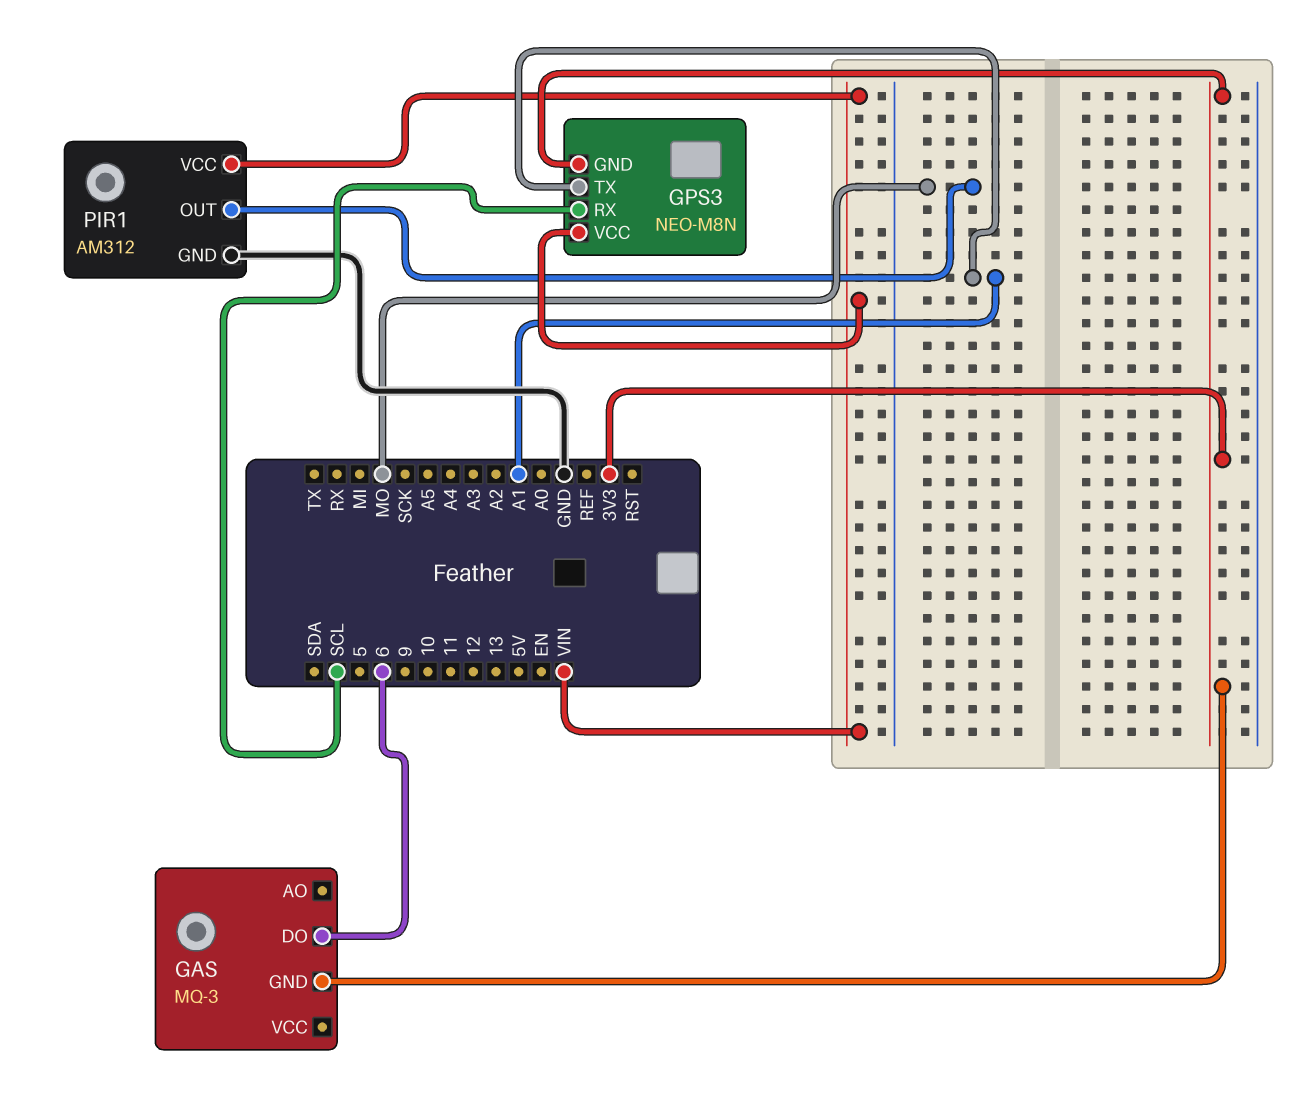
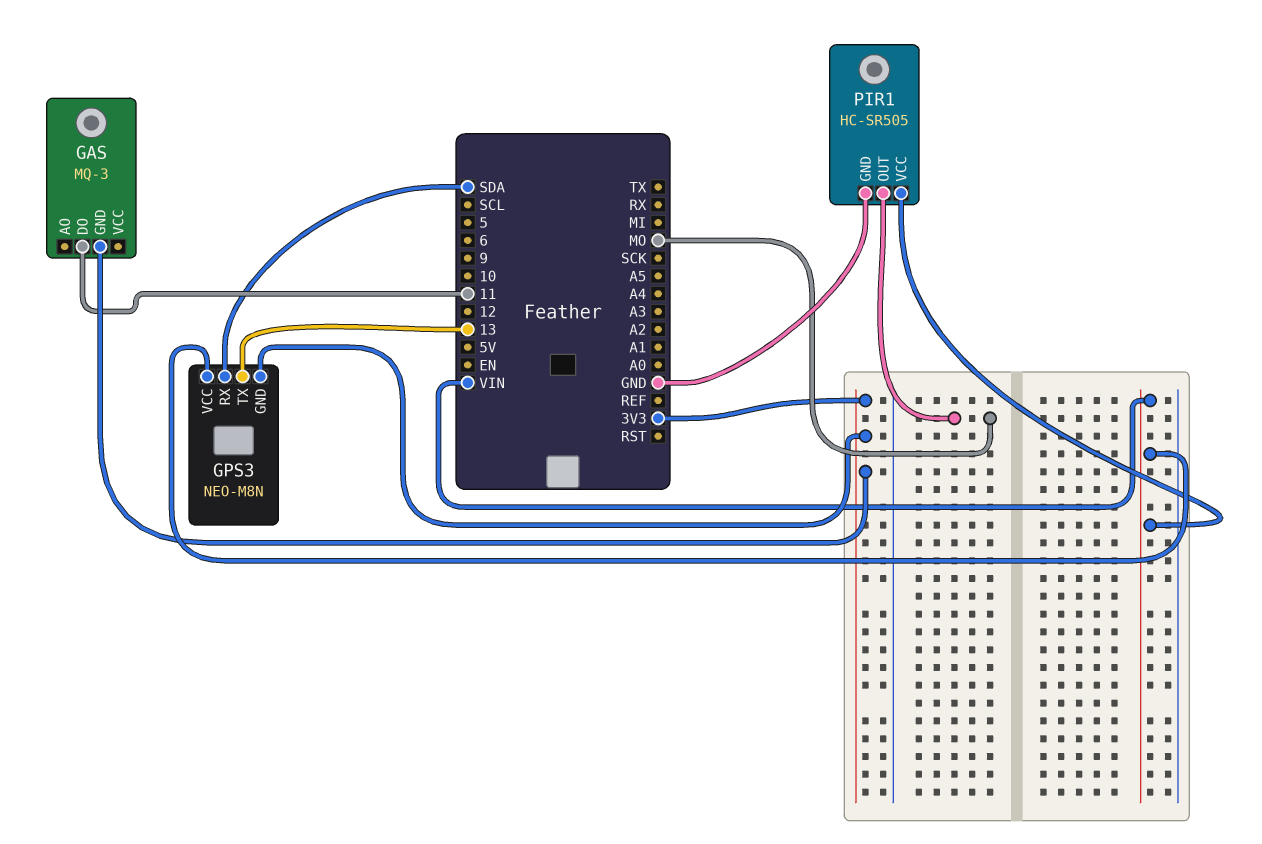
GAS pin DO: 6 -> 11
GPS3 pin RX: SCL -> SDA
GPS3 pin TX: A1 -> 13
PIR1: AM312 -> HC-SR505

